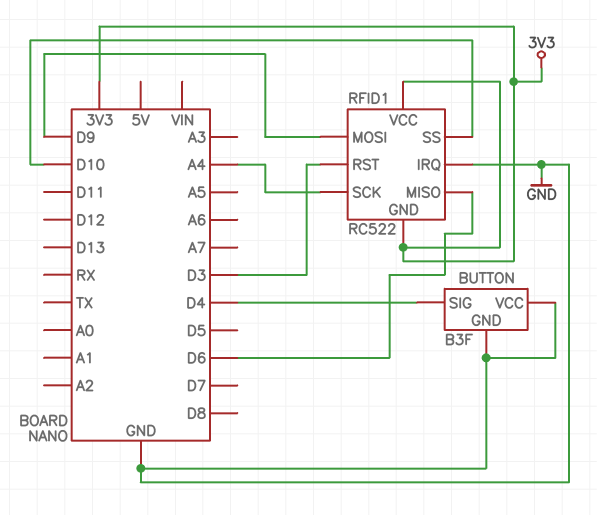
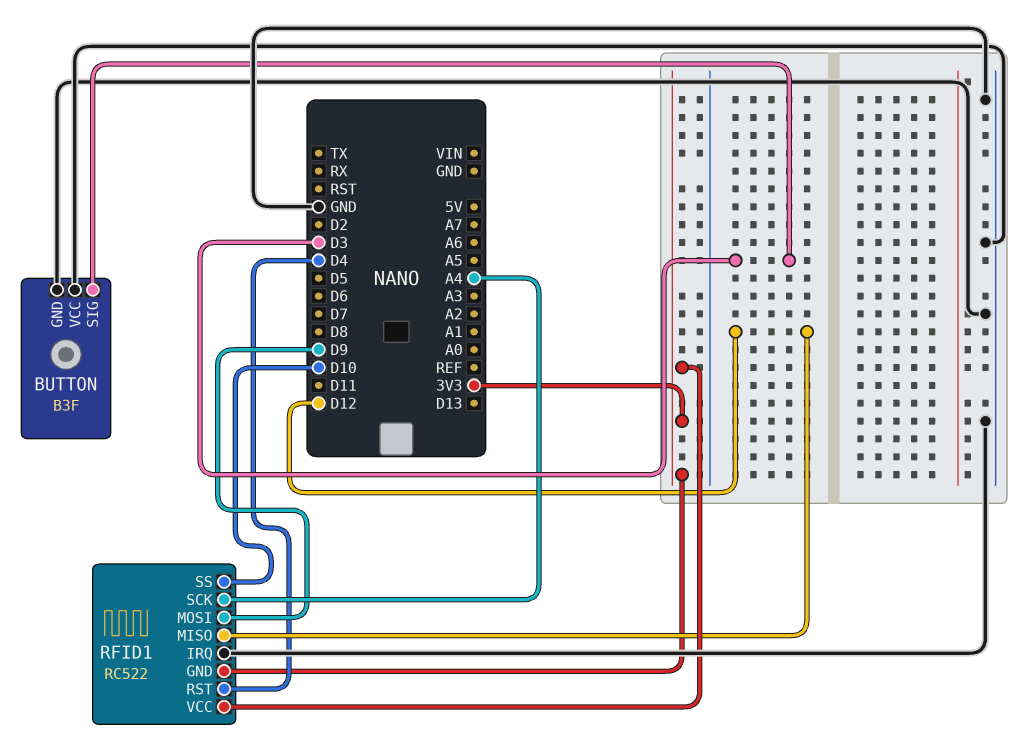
BUTTON pin SIG: D4 -> D3
RFID1 pin MISO: D6 -> D12
RFID1 pin RST: D3 -> D4

